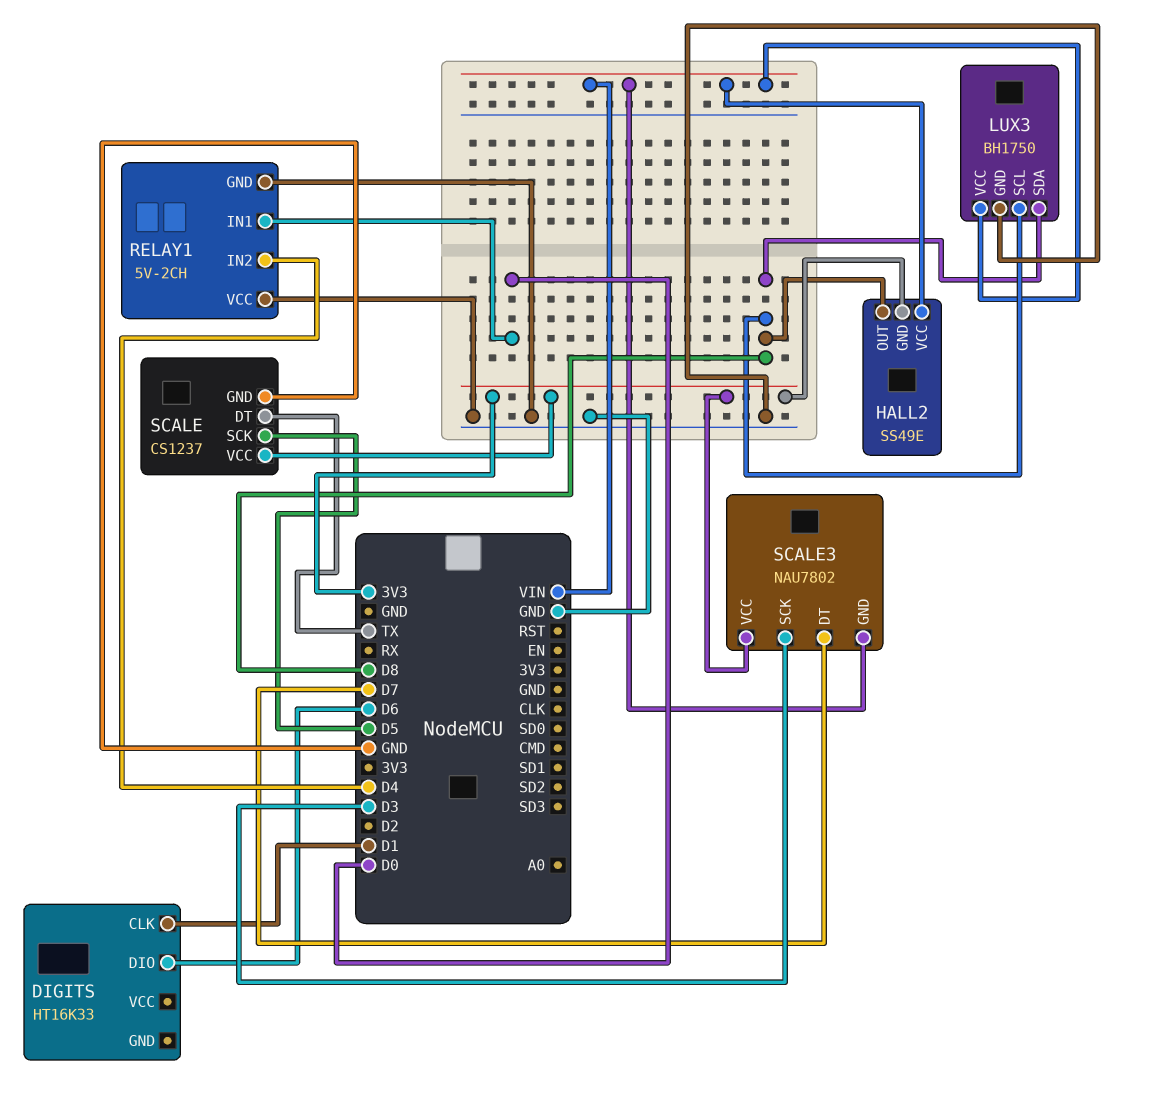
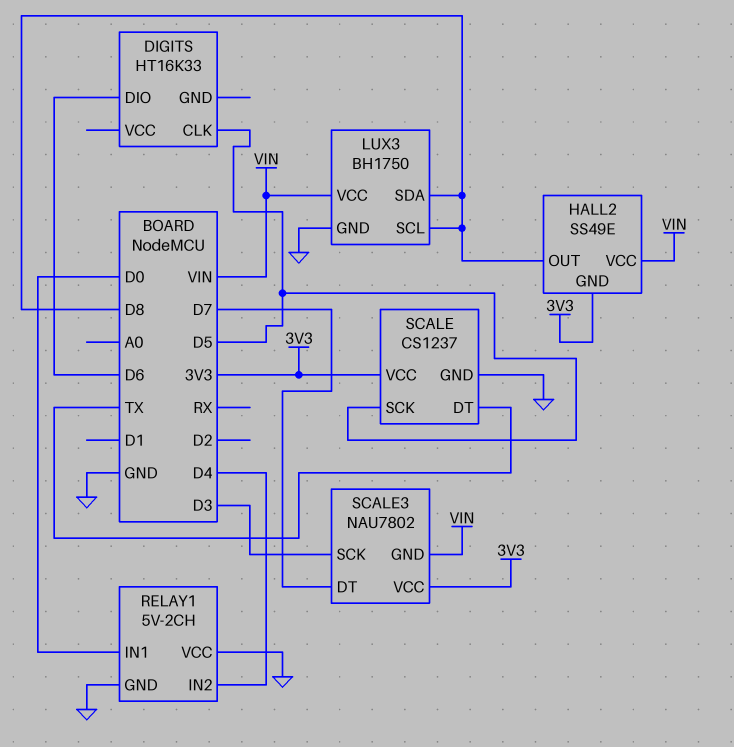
DIGITS pin CLK: D1 -> D5

